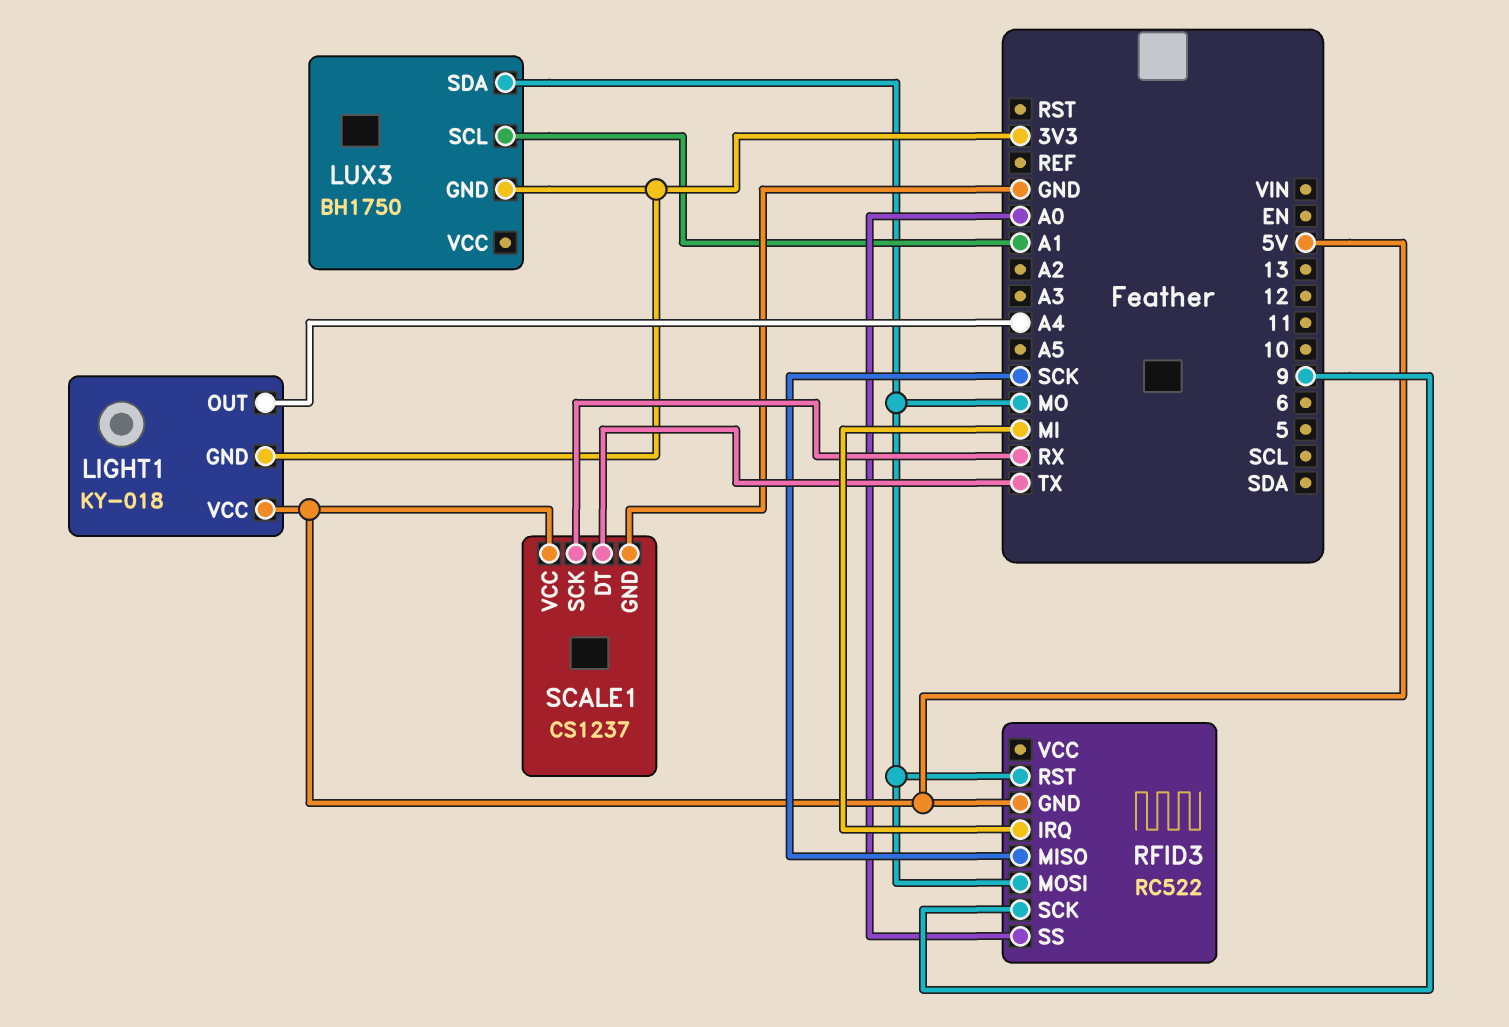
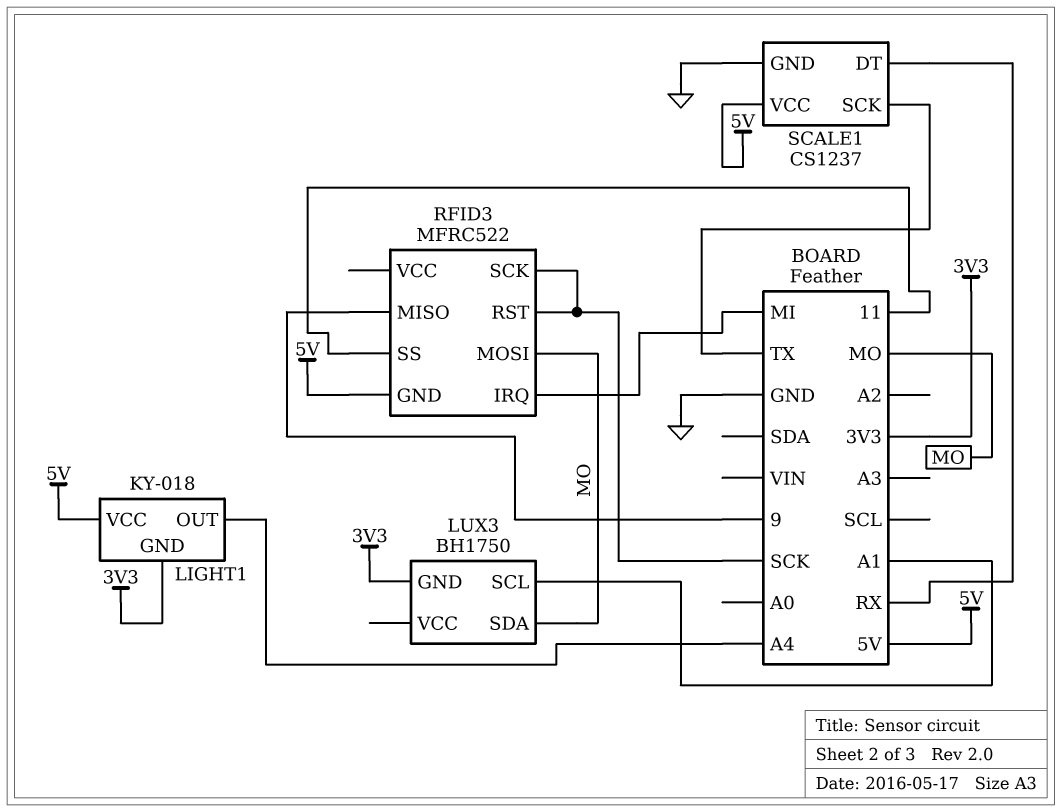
RFID3: RC522 -> MFRC522
RFID3 pin MISO: SCK -> 9
RFID3 pin RST: MO -> SCK
RFID3 pin SCK: 9 -> SCK
RFID3 pin SS: A0 -> 11
SCALE1 pin DT: TX -> RX
SCALE1 pin SCK: RX -> TX

